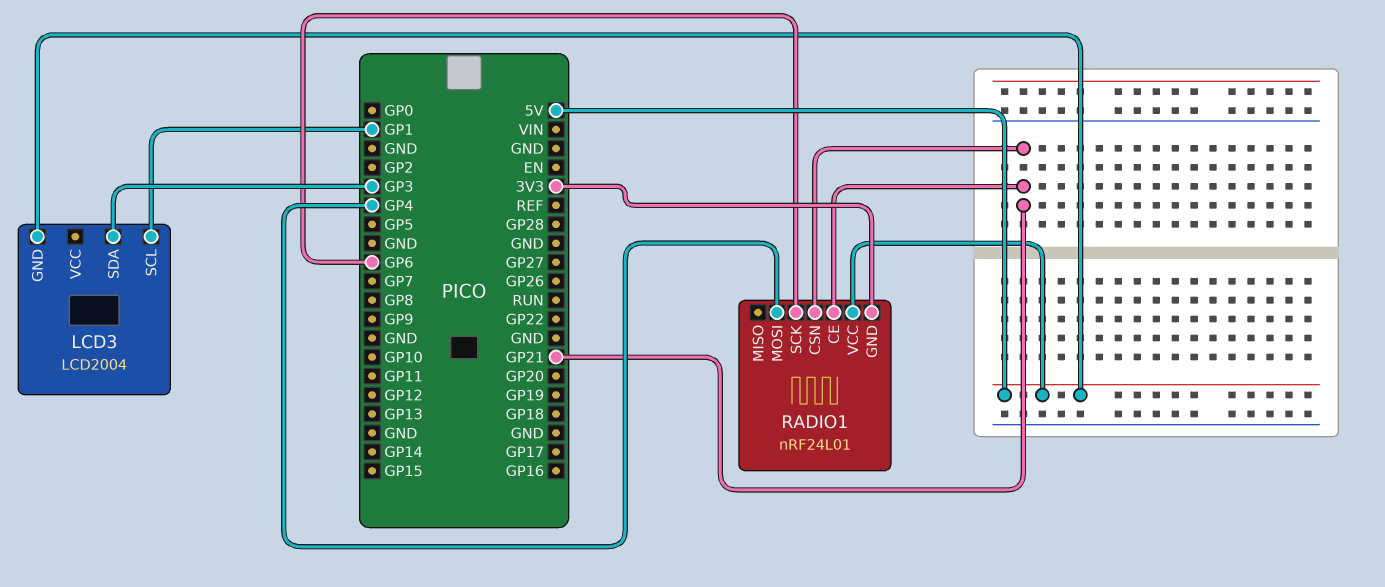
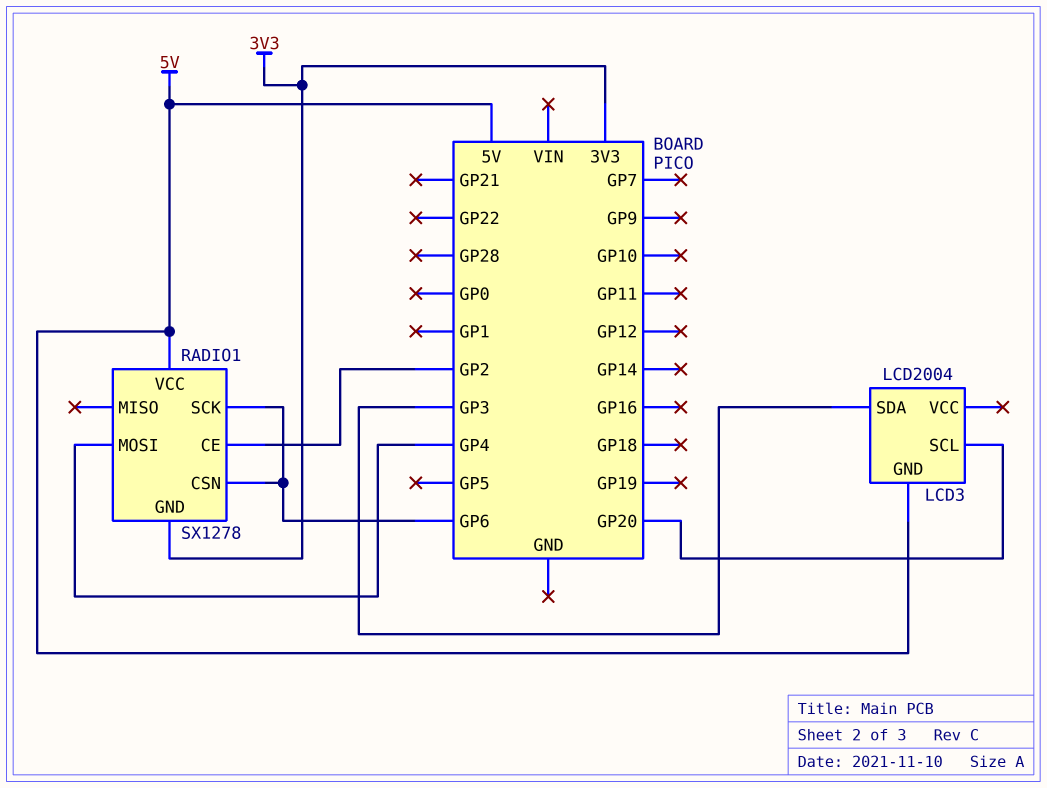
LCD3 pin SCL: GP1 -> GP20
RADIO1: nRF24L01 -> SX1278
RADIO1 pin CE: GP21 -> GP2
RADIO1 pin CSN: GP21 -> GP6

